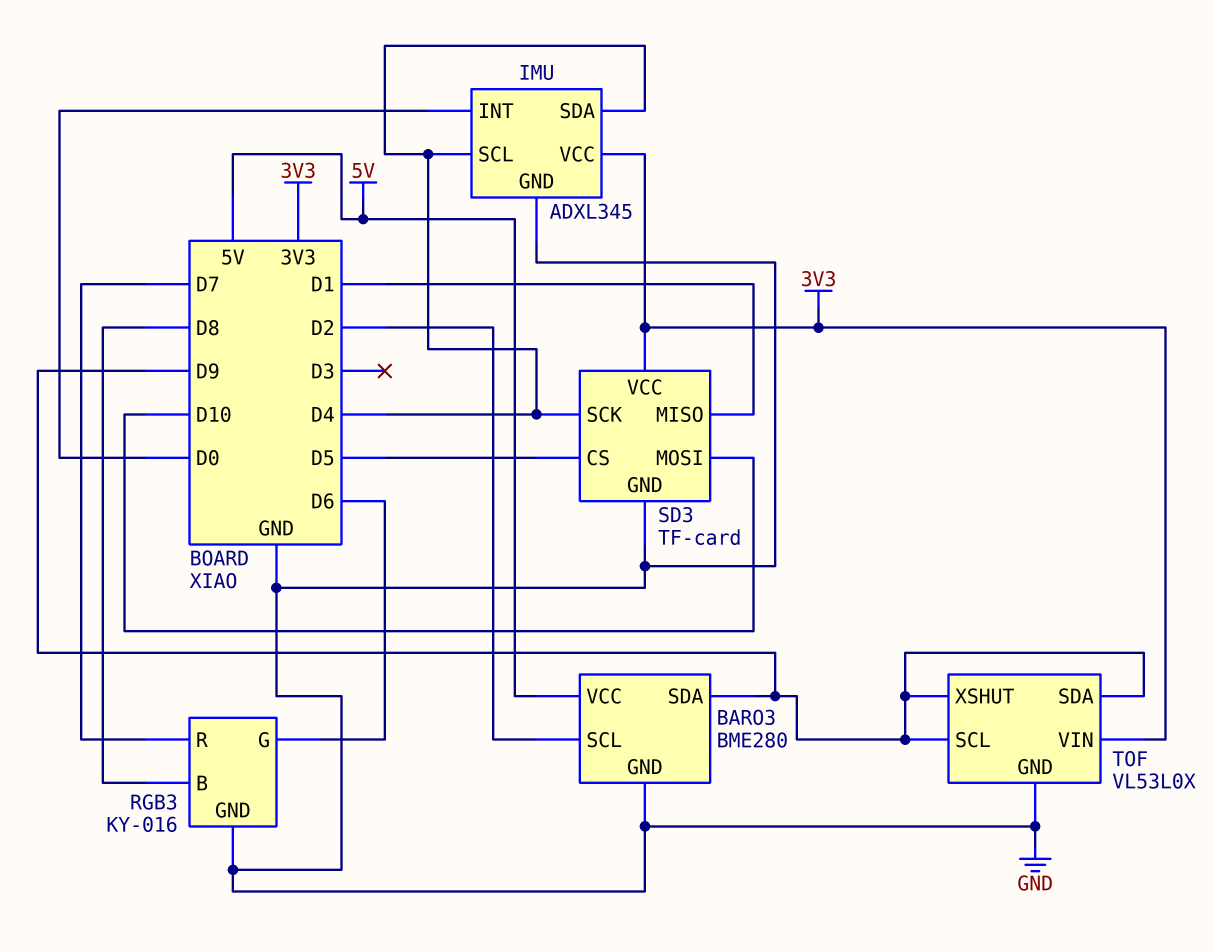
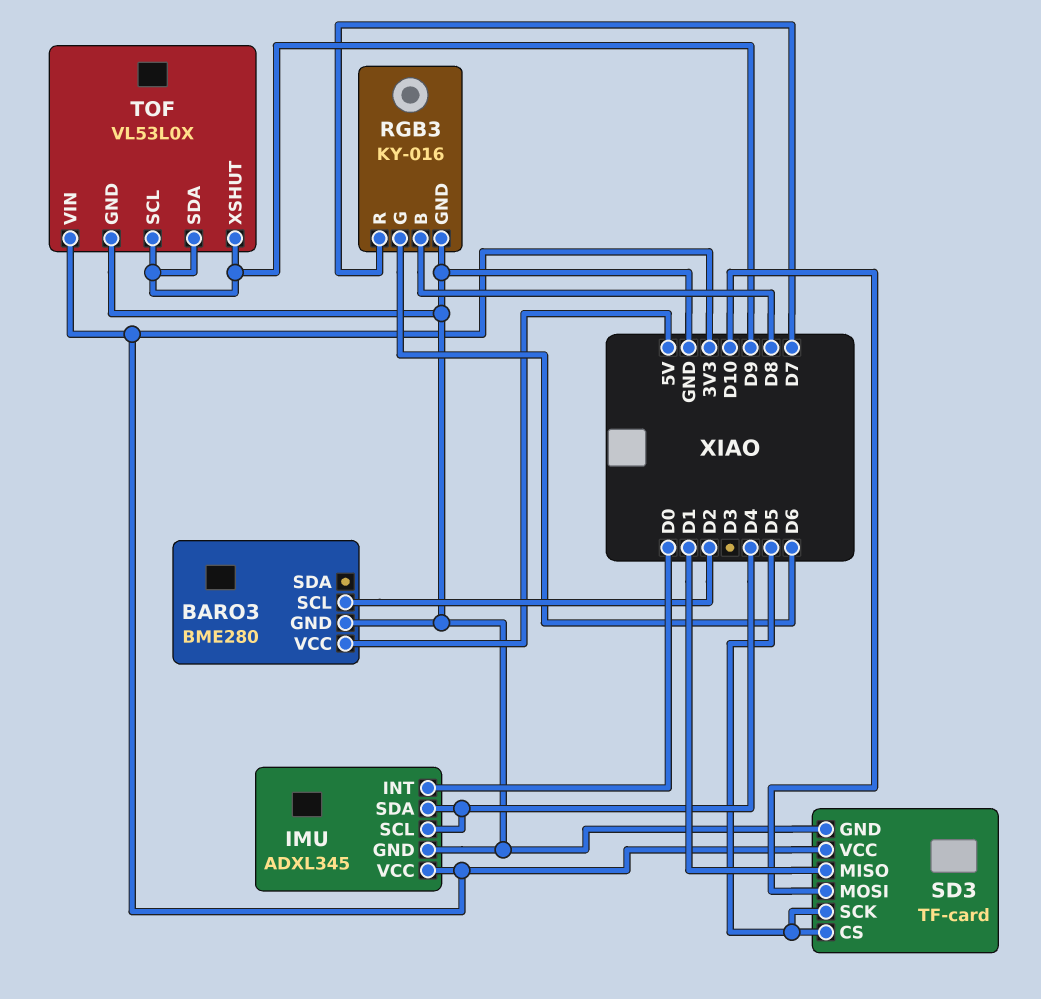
BARO3 pin SDA: D9 -> none
SD3 pin SCK: D4 -> D5

